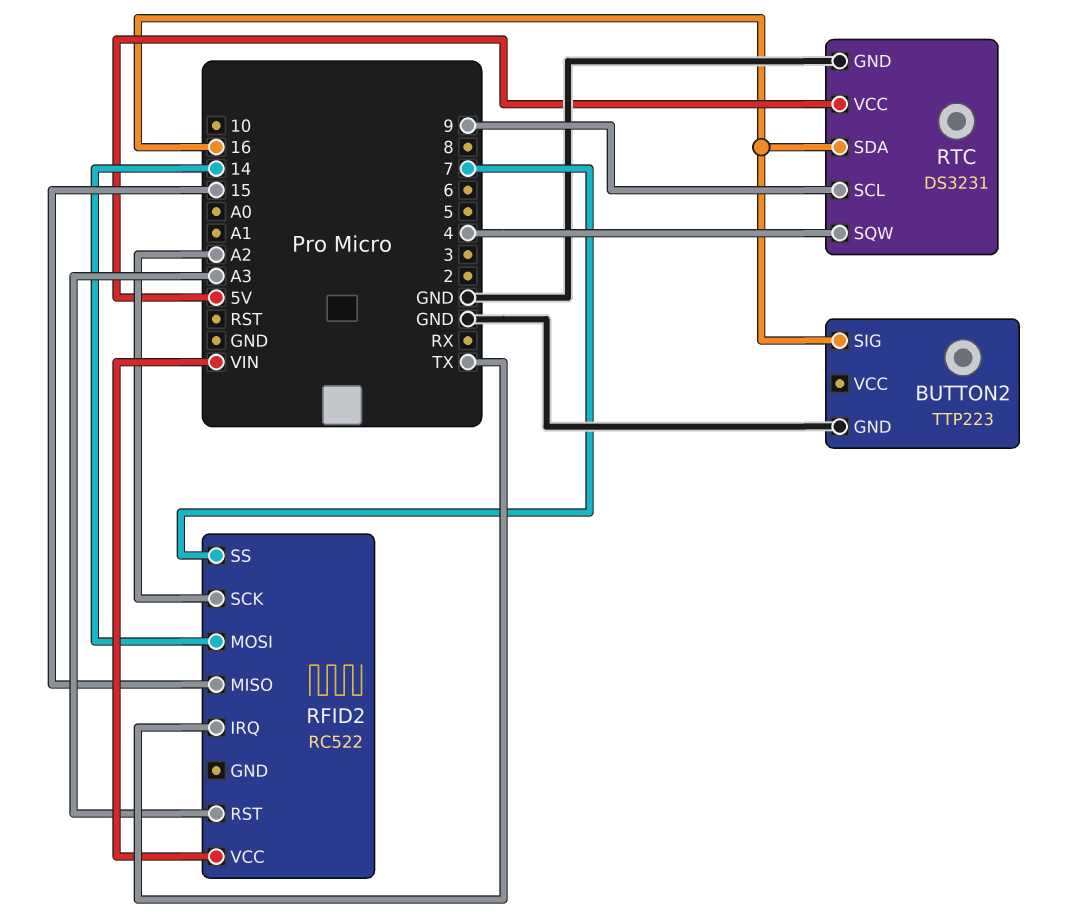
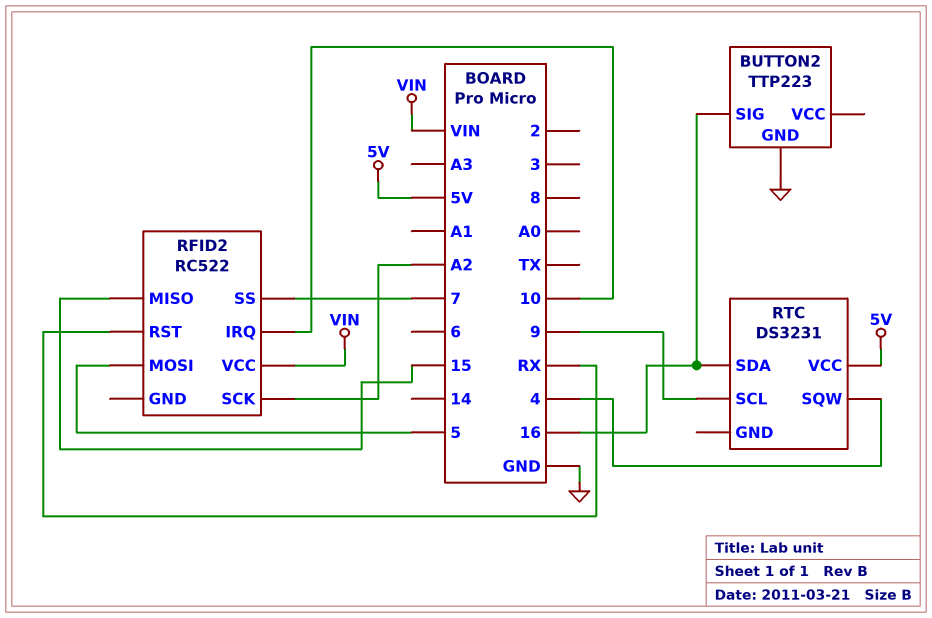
RFID2 pin IRQ: TX -> 10
RFID2 pin MOSI: 14 -> 5
RFID2 pin RST: A3 -> RX
RTC pin GND: GND -> none

